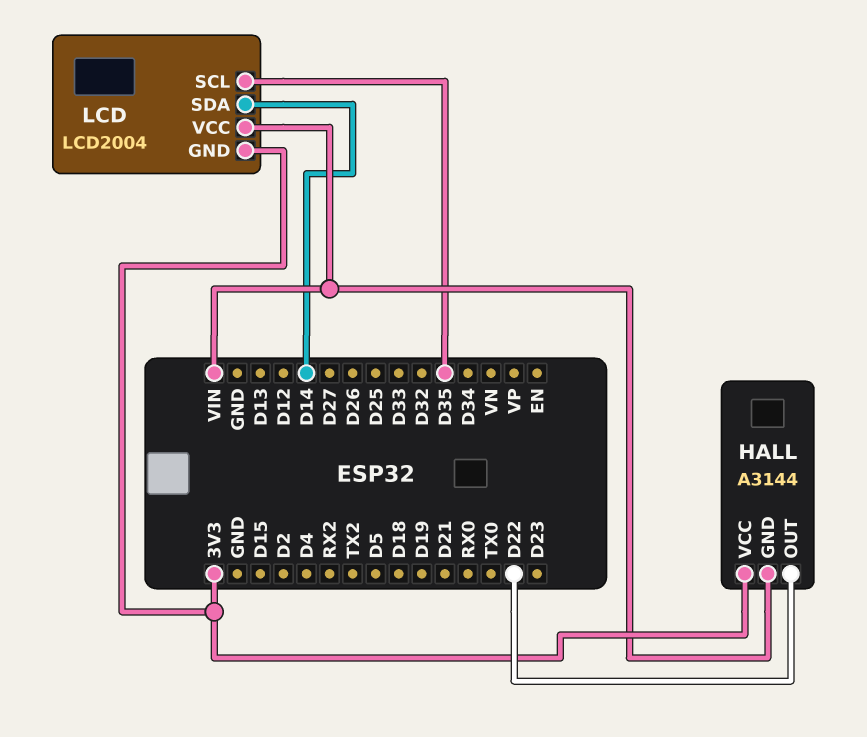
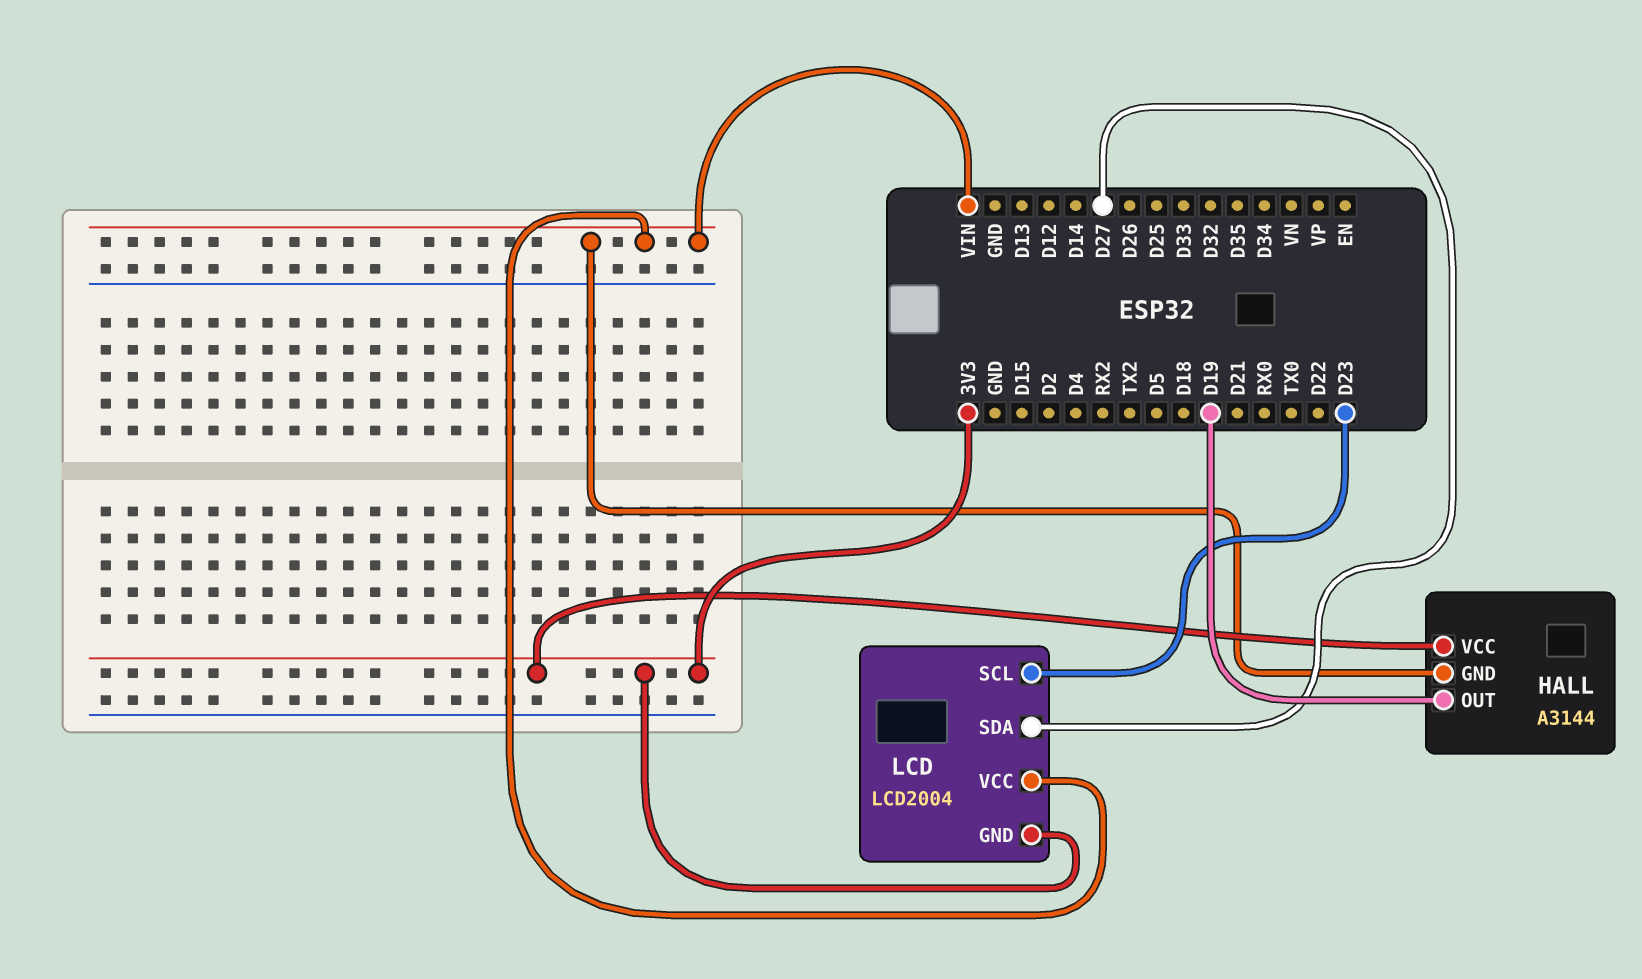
HALL pin OUT: D22 -> D19
LCD pin SCL: D35 -> D23
LCD pin SDA: D14 -> D27

